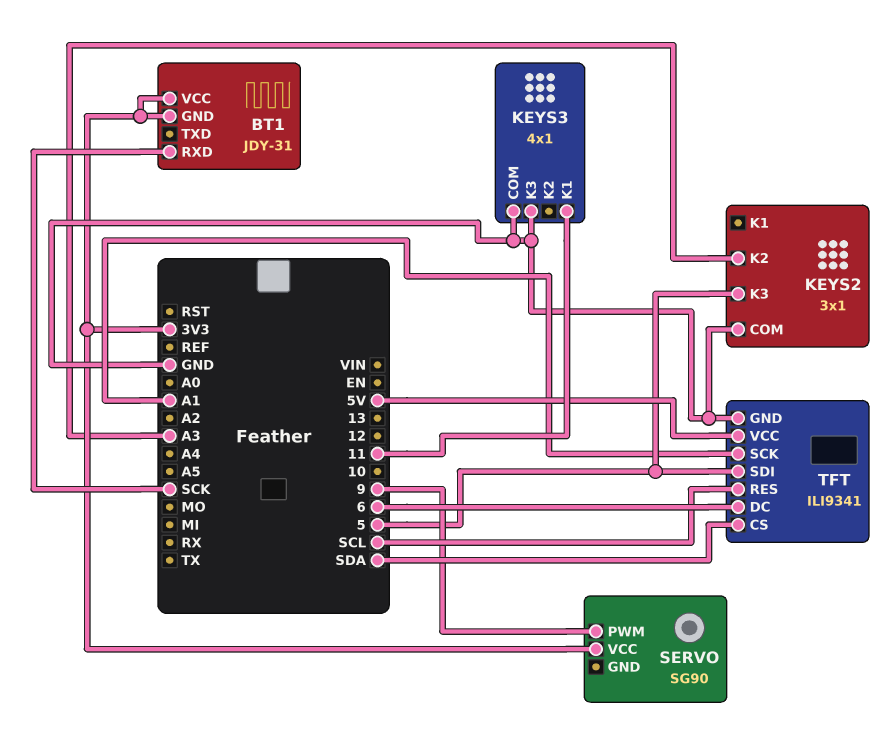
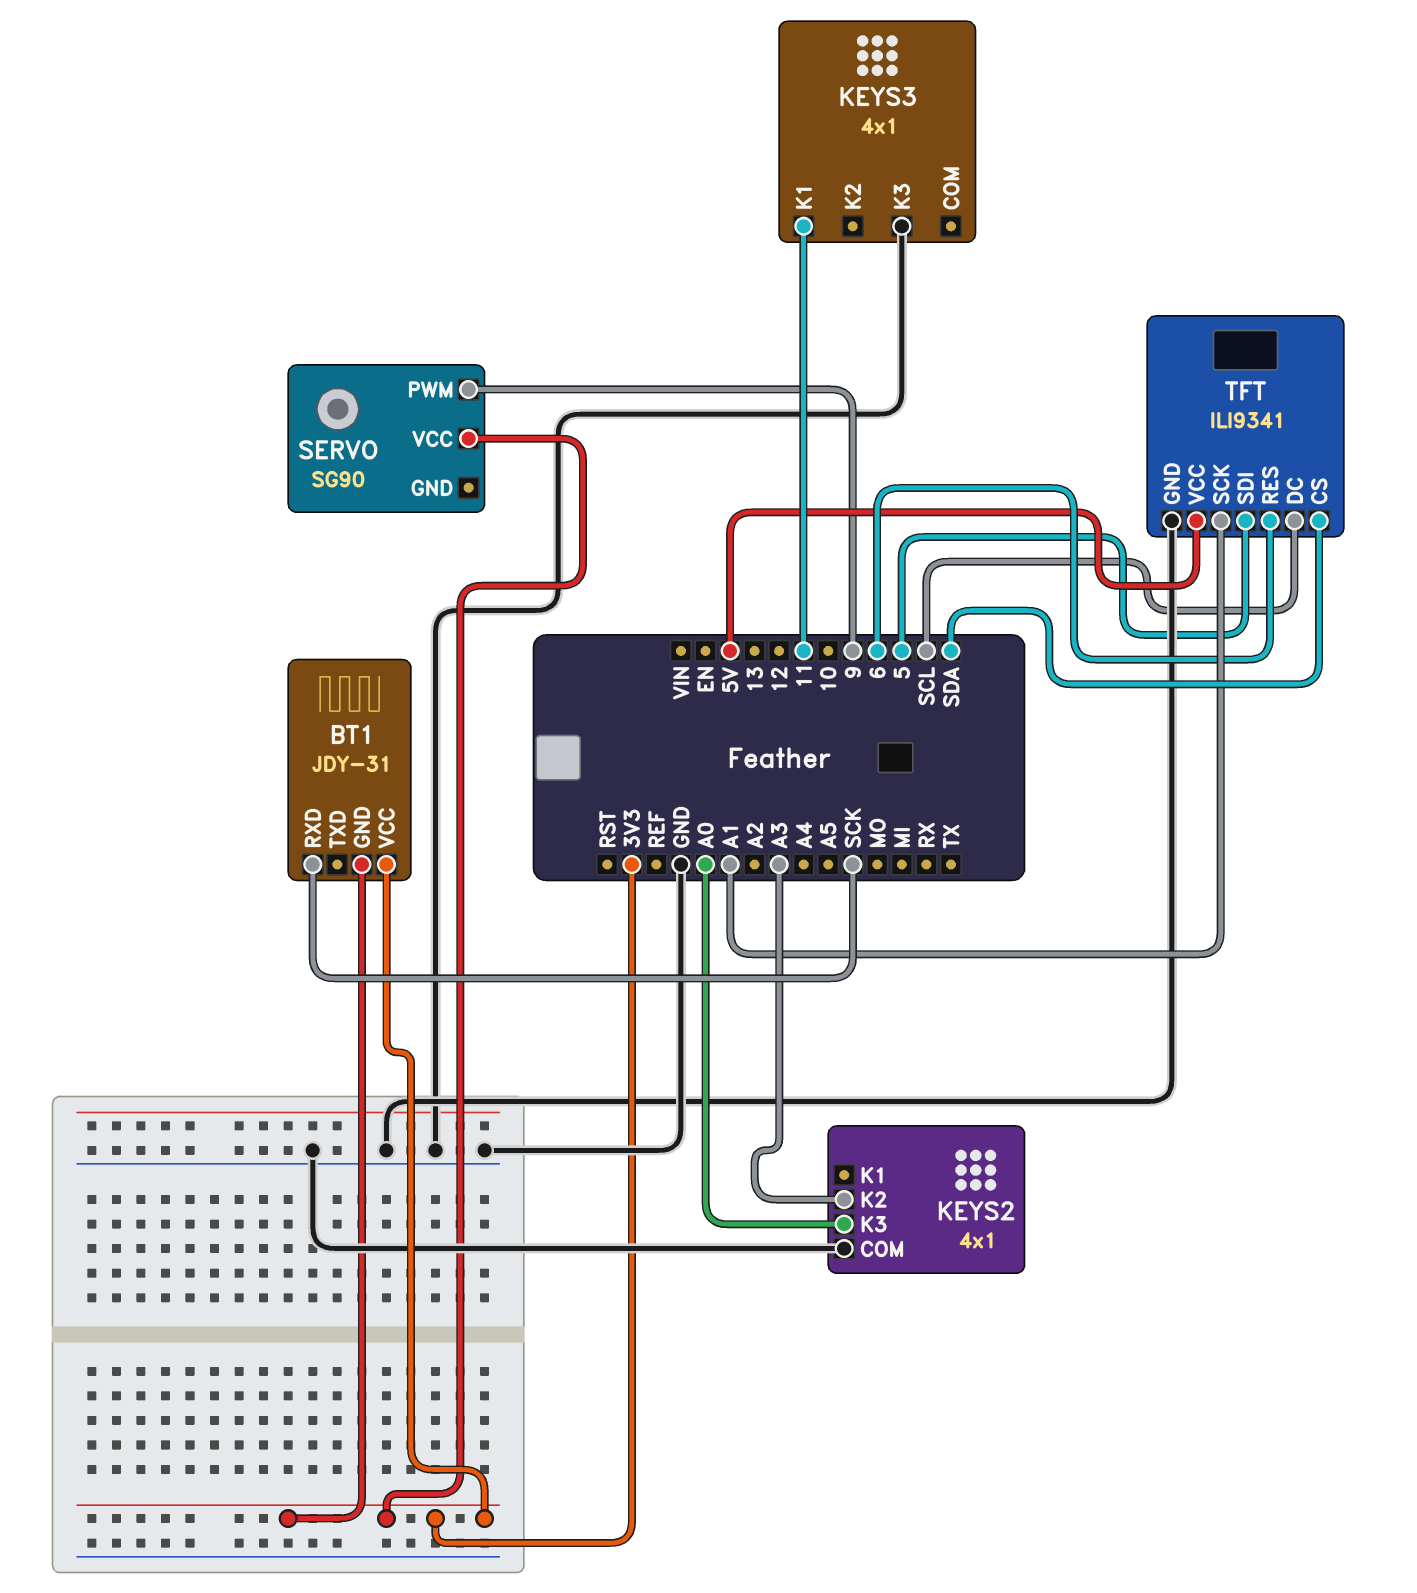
KEYS2: 3x1 -> 4x1
KEYS2 pin K3: 5 -> A0
KEYS3 pin COM: GND -> none
TFT pin DC: 6 -> SCL
TFT pin RES: SCL -> 6

